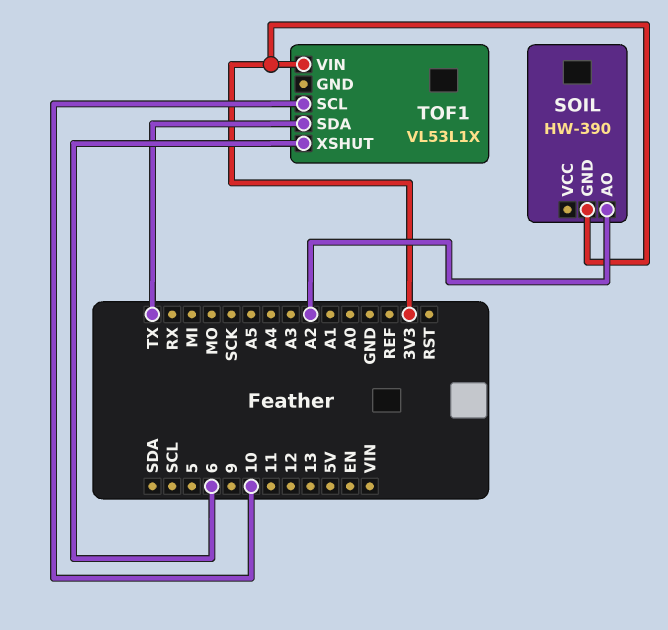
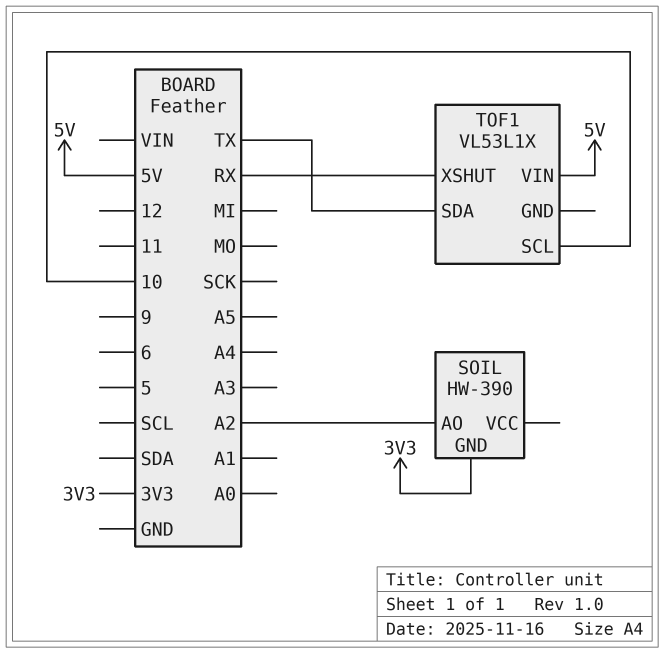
TOF1 pin VIN: 3V3 -> 5V
TOF1 pin XSHUT: 6 -> RX

